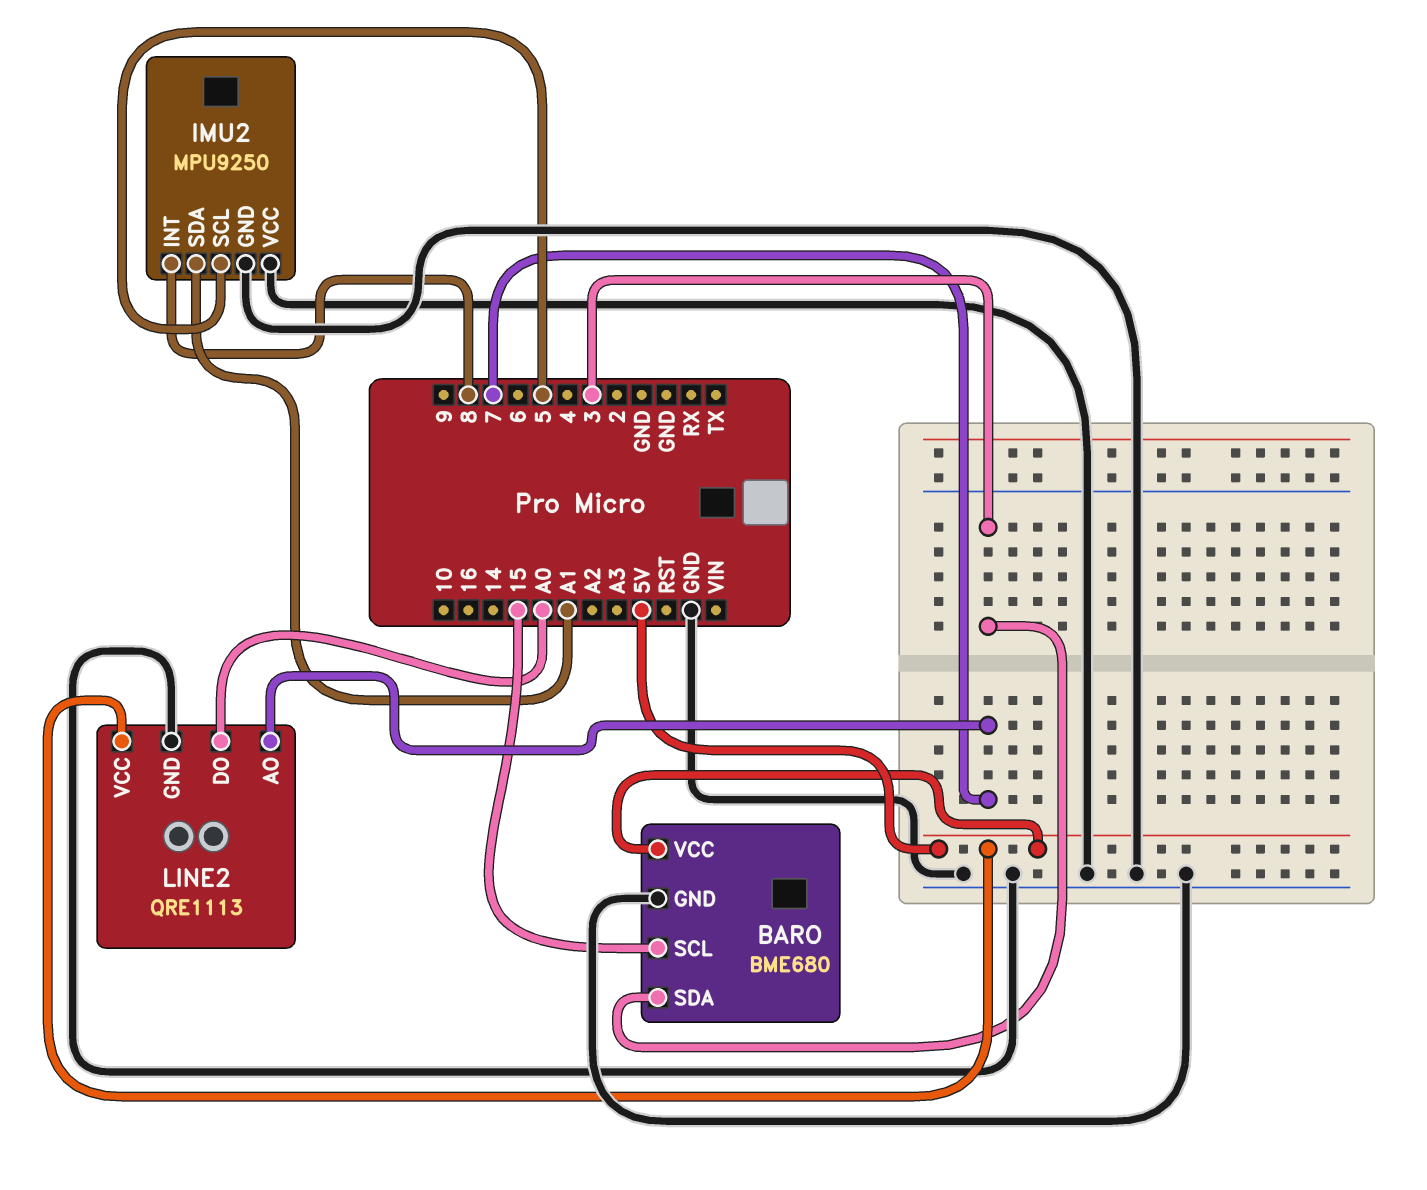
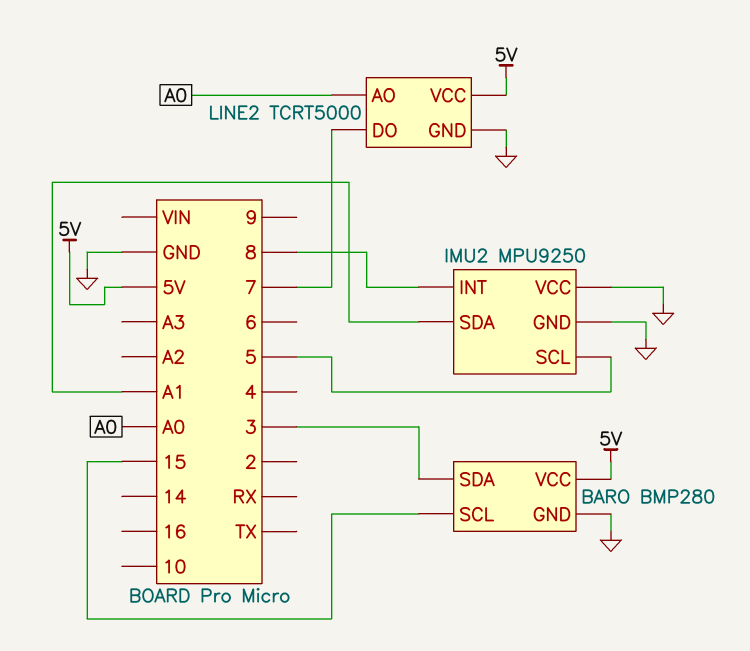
BARO: BME680 -> BMP280
LINE2: QRE1113 -> TCRT5000
LINE2 pin AO: 7 -> A0
LINE2 pin DO: A0 -> 7

